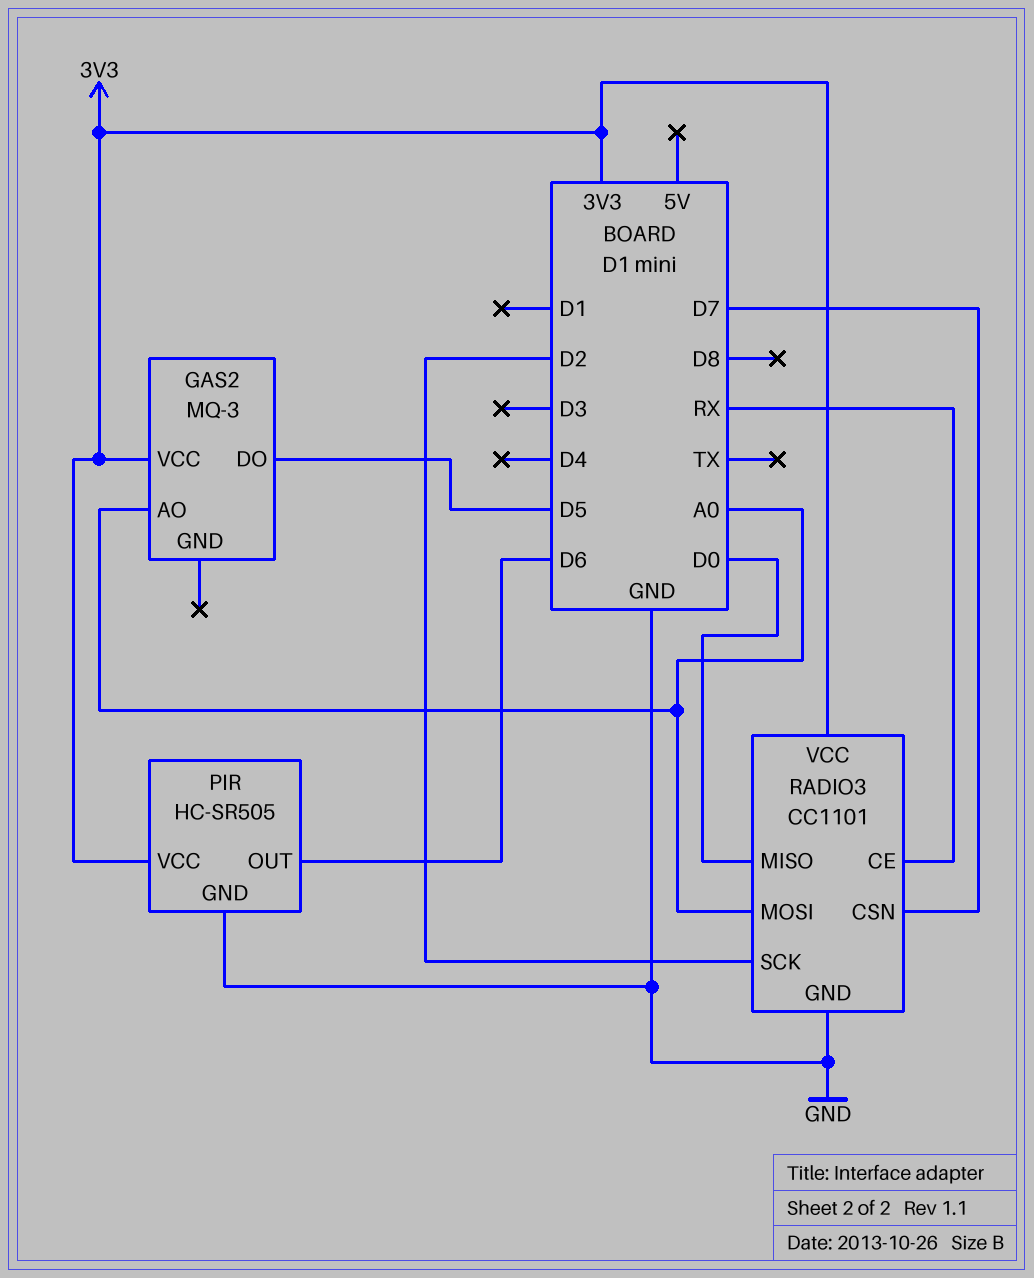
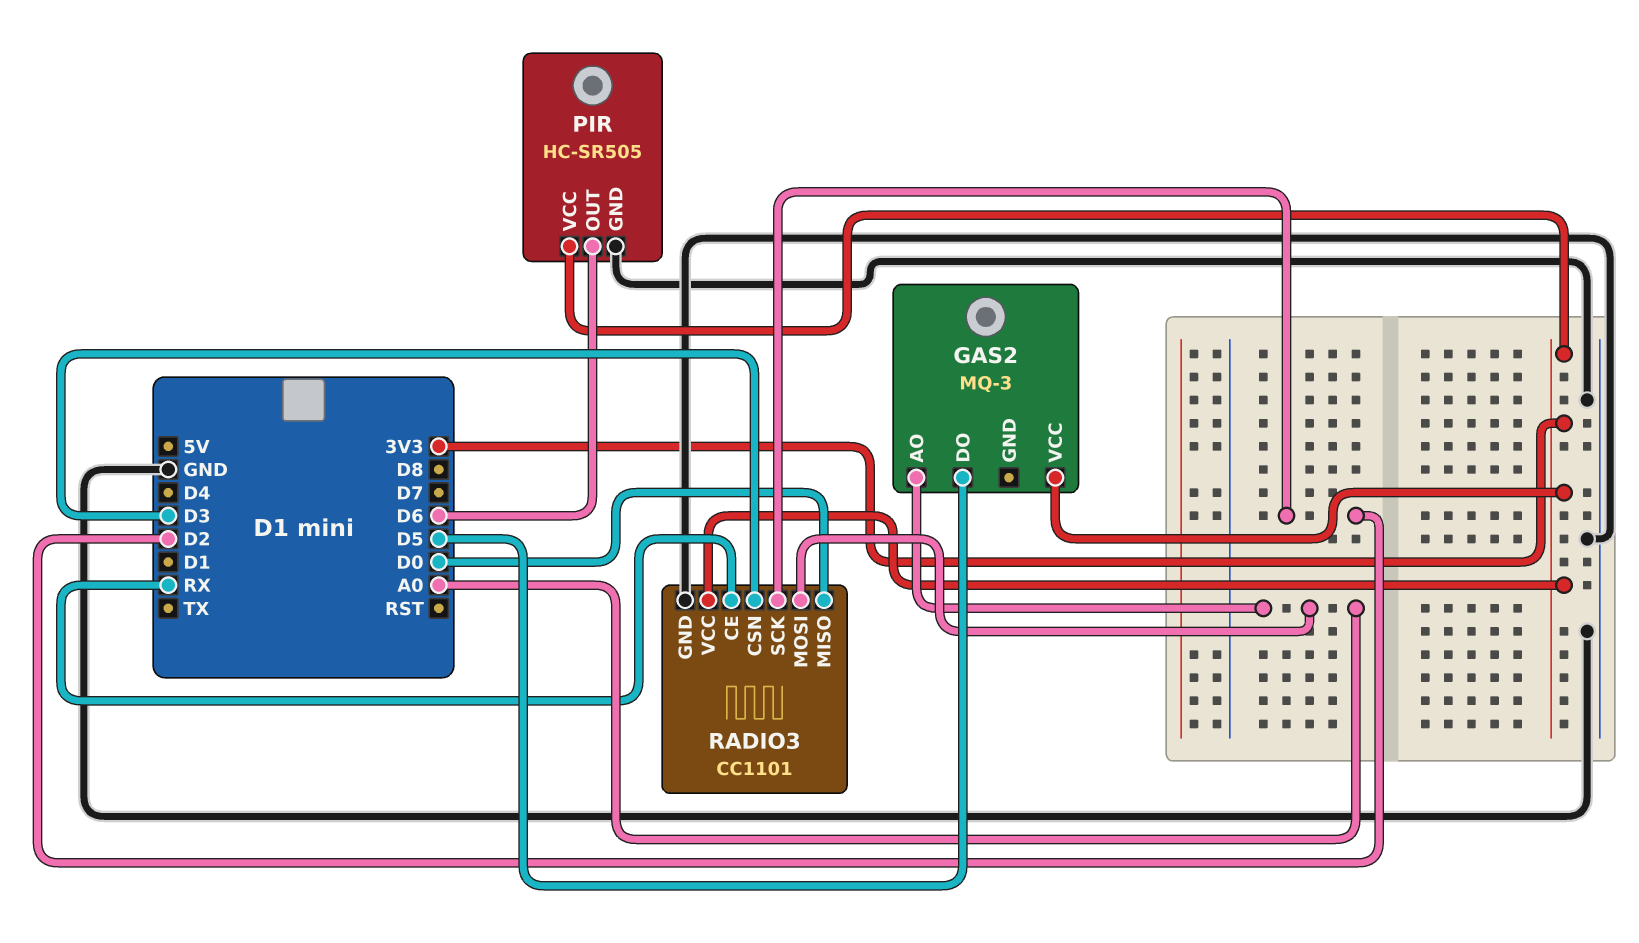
RADIO3 pin CSN: D7 -> D3

